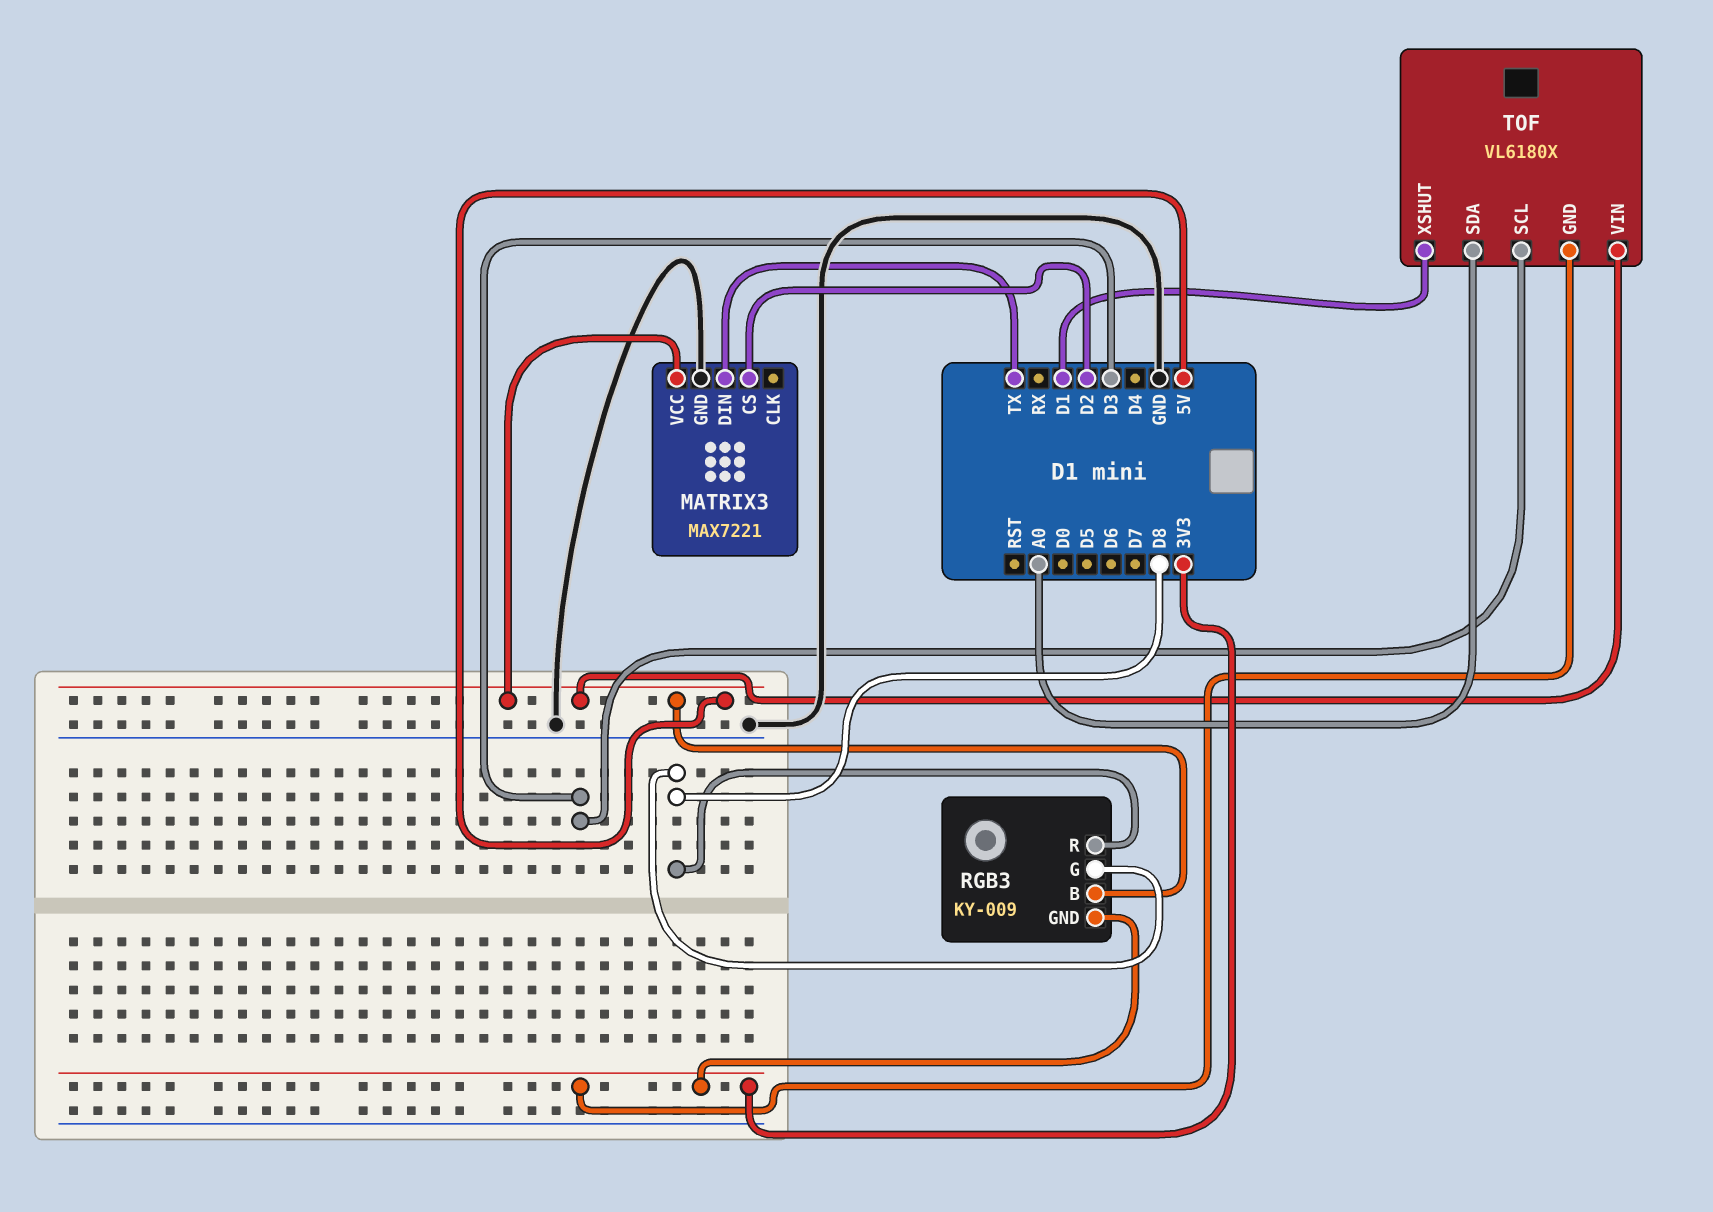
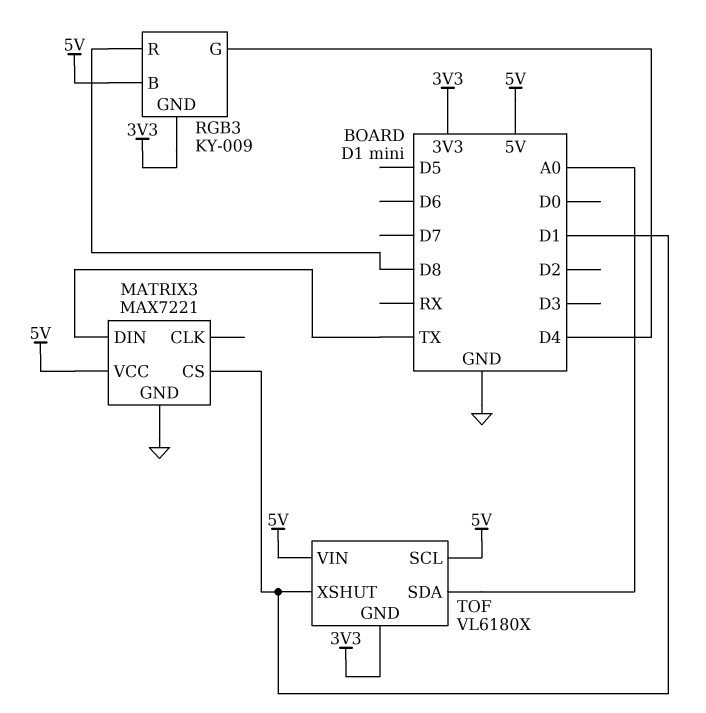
MATRIX3 pin CS: D2 -> D1
RGB3 pin G: D8 -> D4
TOF pin SCL: D3 -> 5V

